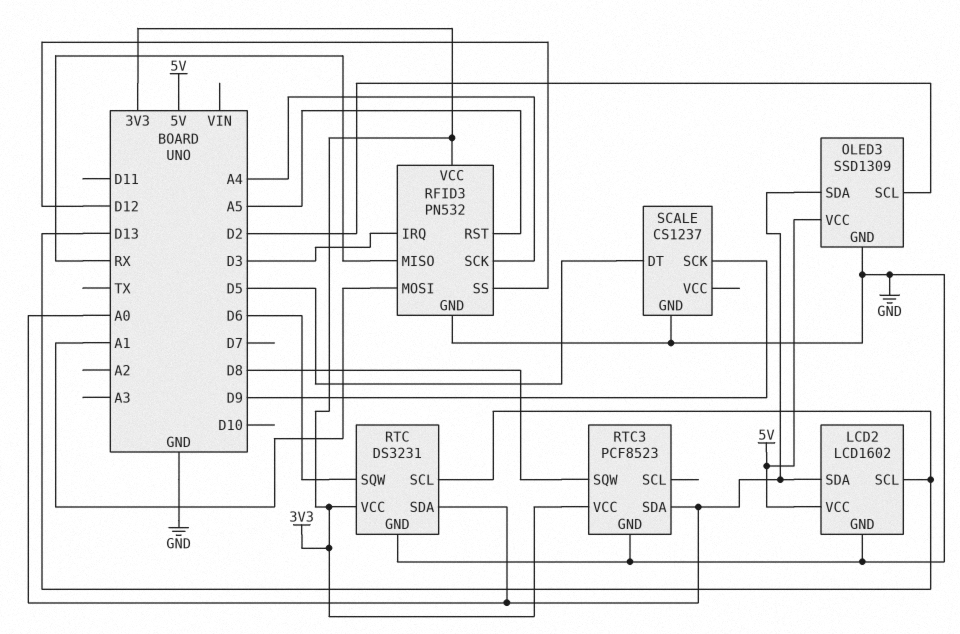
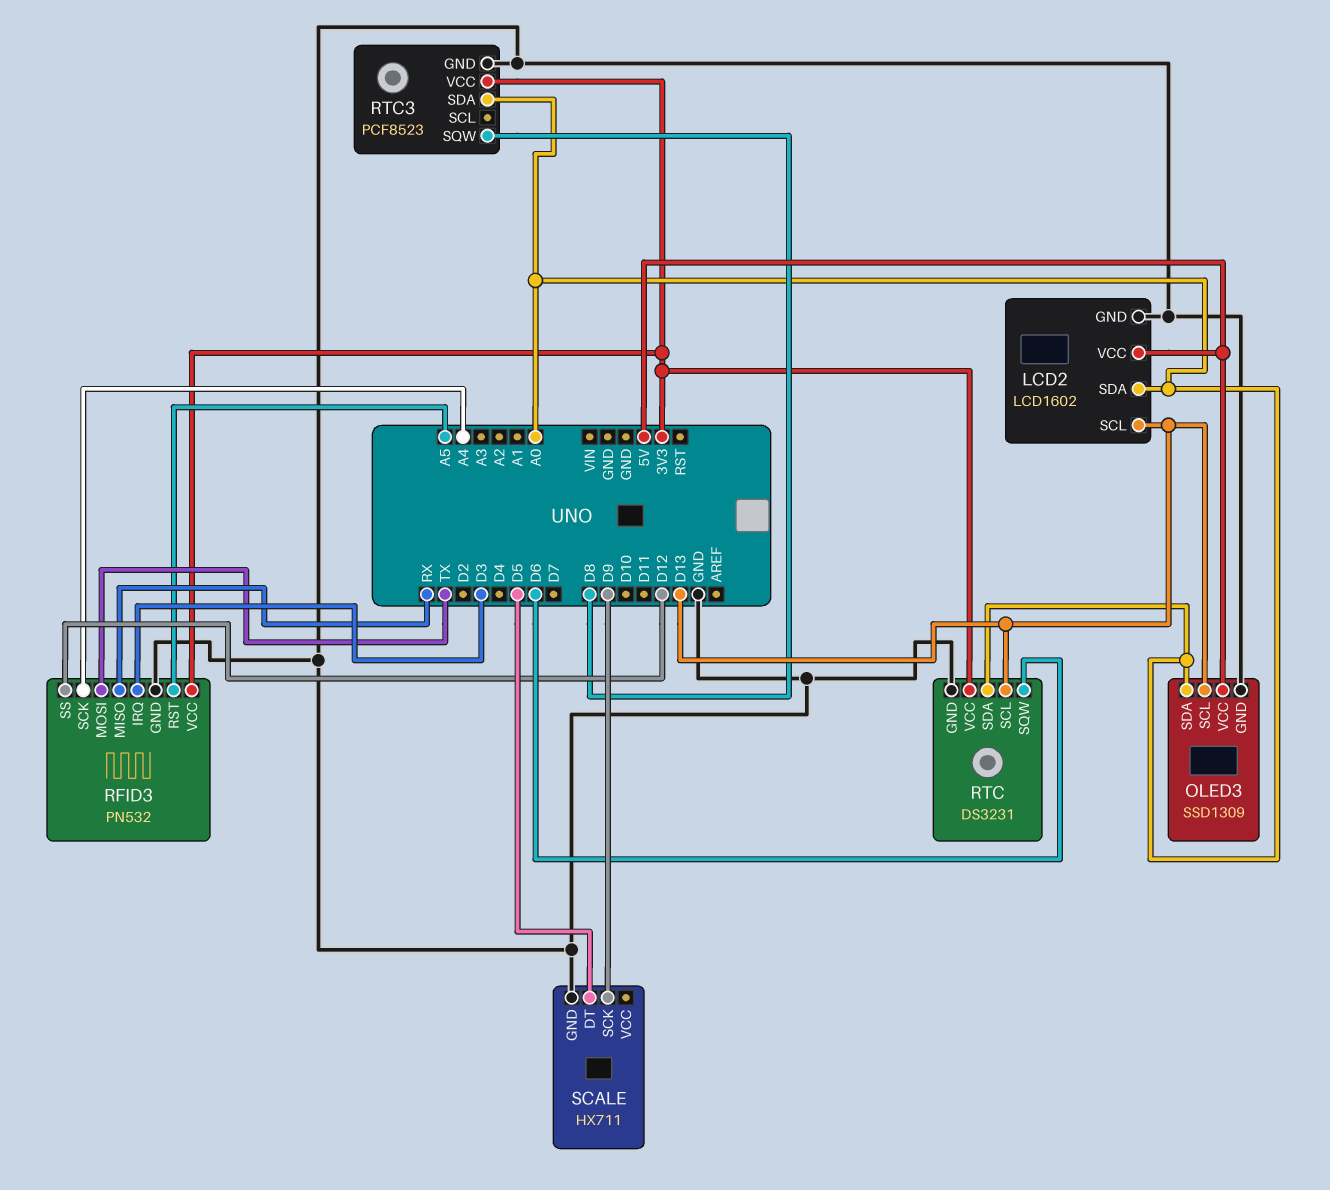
OLED3 pin SCL: D2 -> D13
RFID3 pin MOSI: A1 -> TX
SCALE: CS1237 -> HX711

